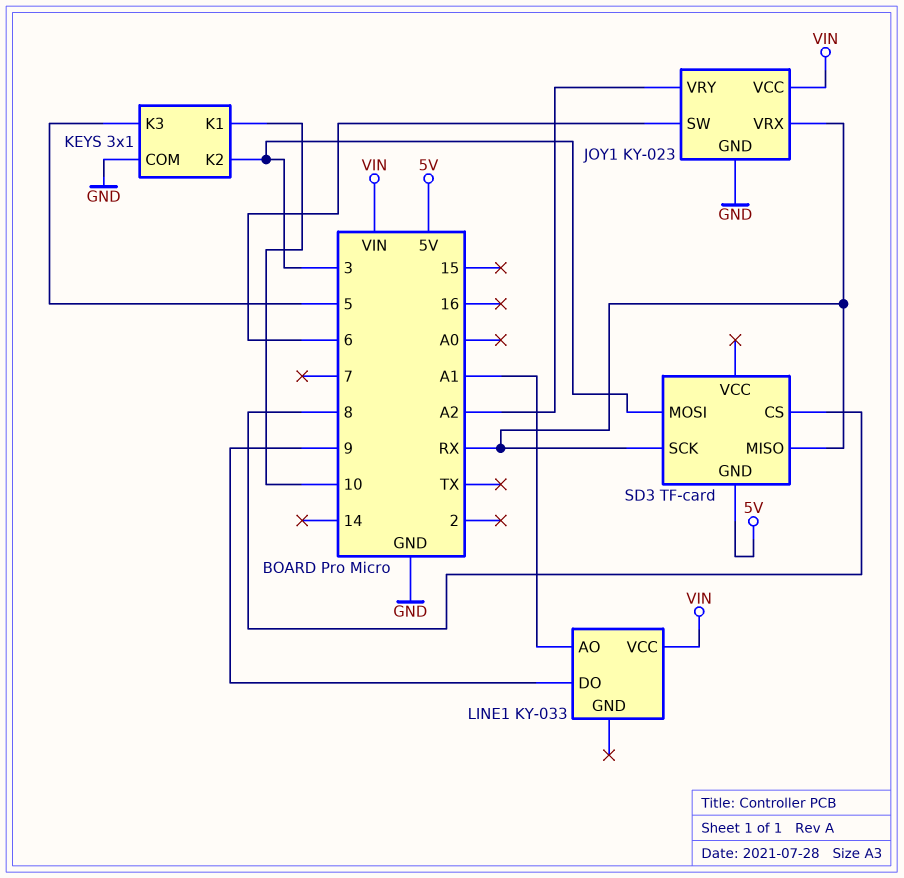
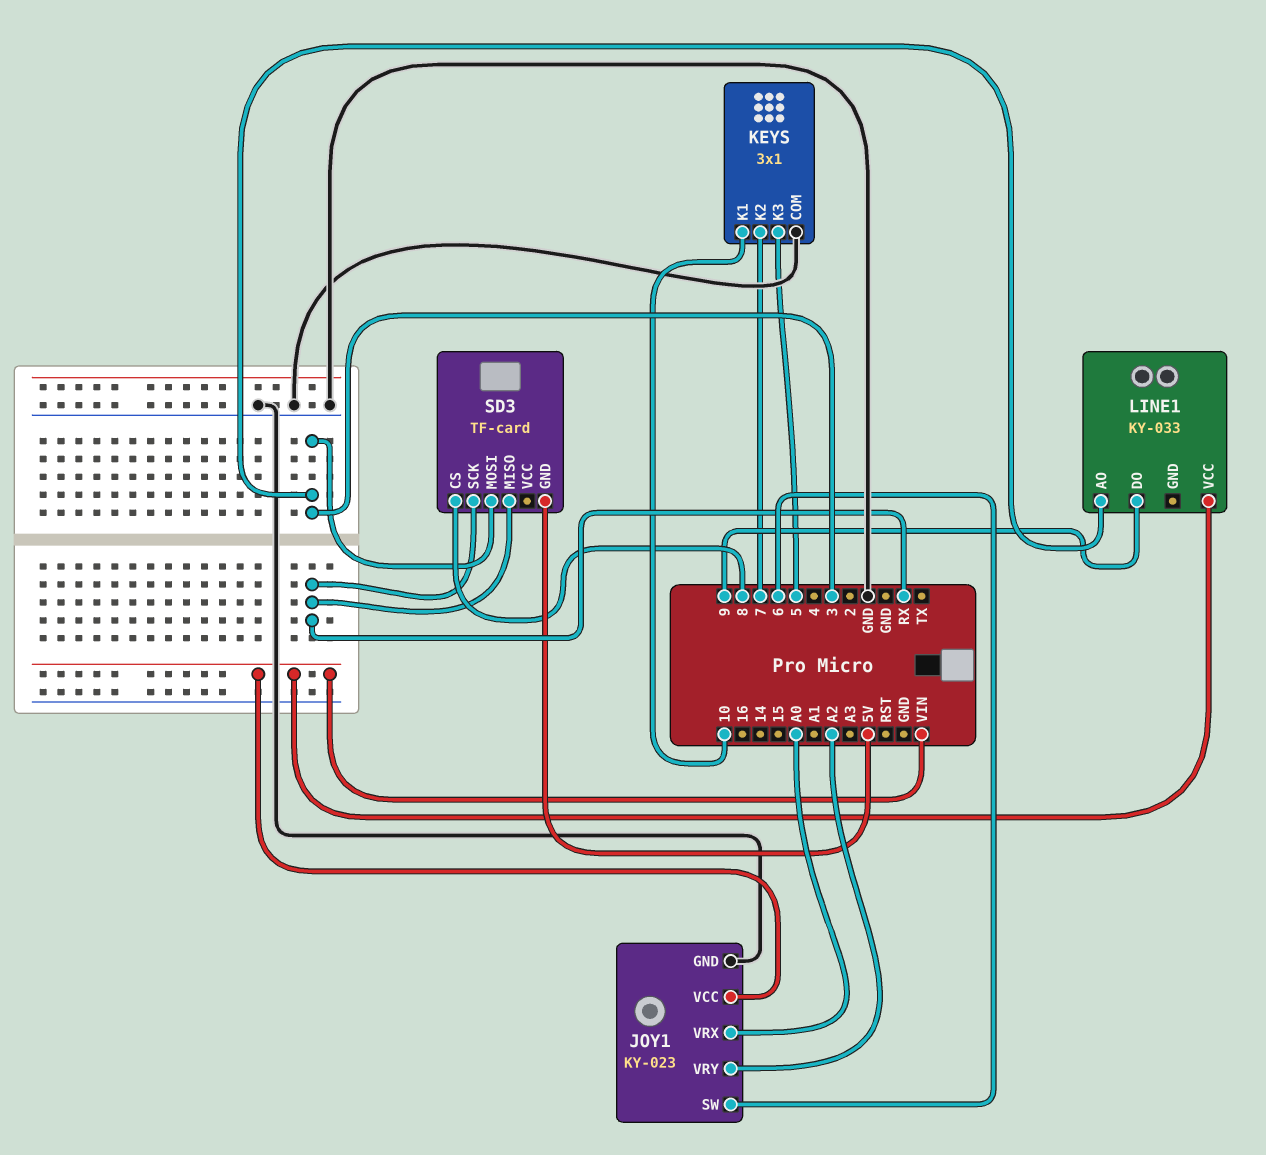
JOY1 pin VRX: RX -> A0
KEYS pin K2: 3 -> 7
LINE1 pin AO: A1 -> 3

